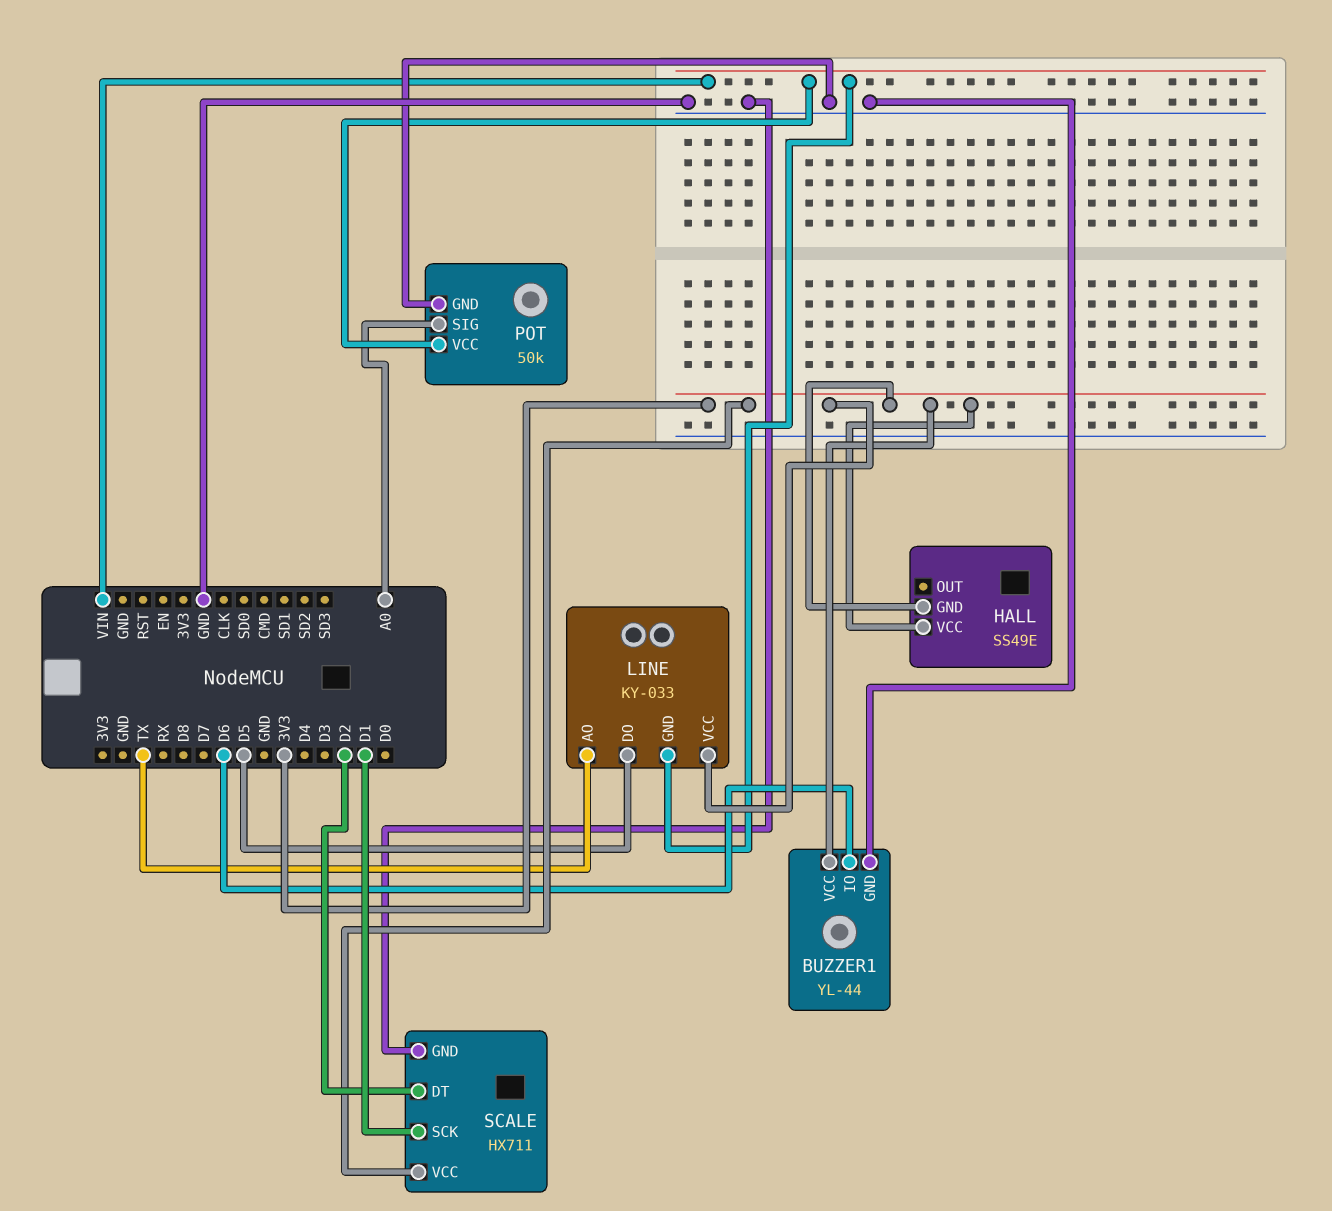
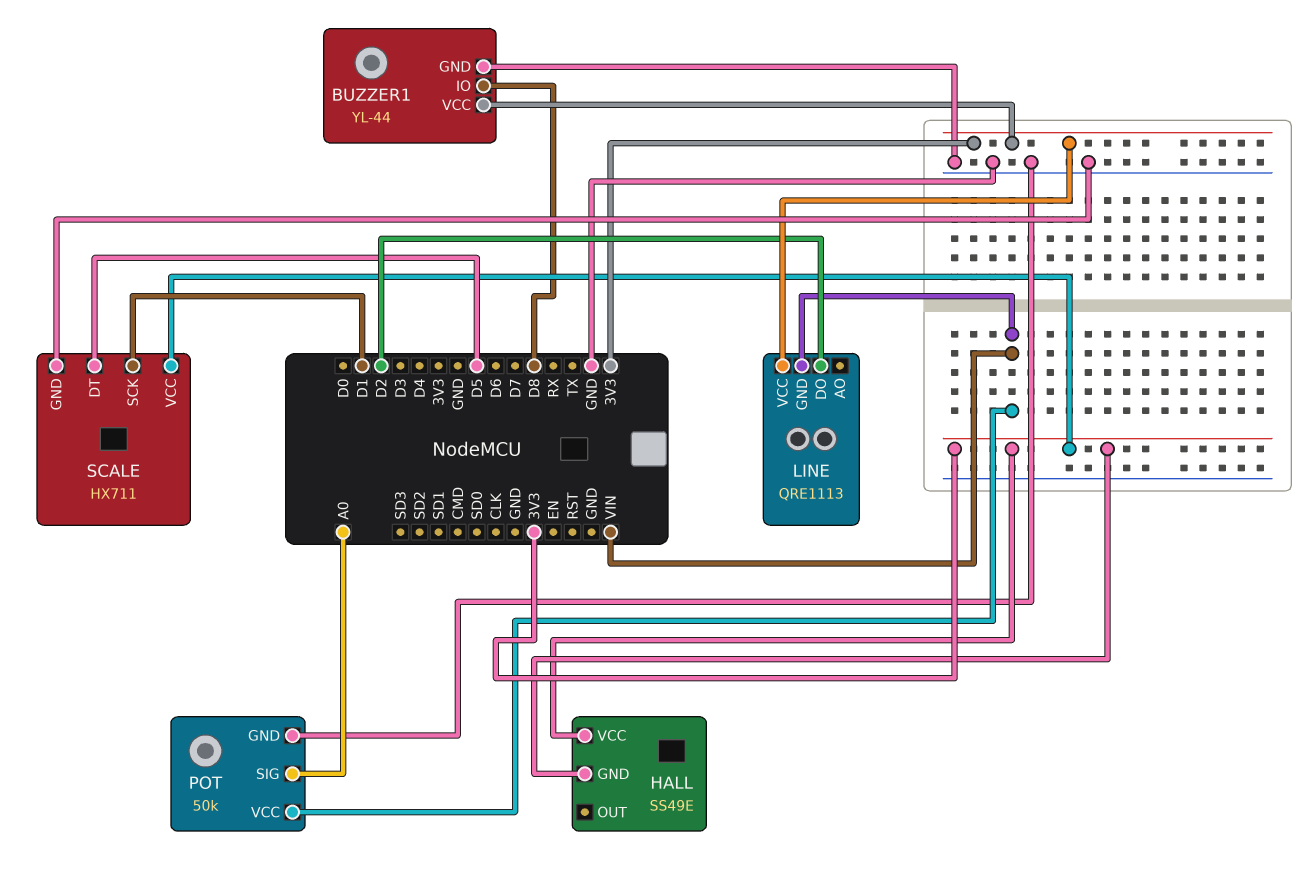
BUZZER1 pin IO: D6 -> D8
LINE: KY-033 -> QRE1113
LINE pin AO: TX -> none
LINE pin DO: D5 -> D2
SCALE pin DT: D2 -> D5

